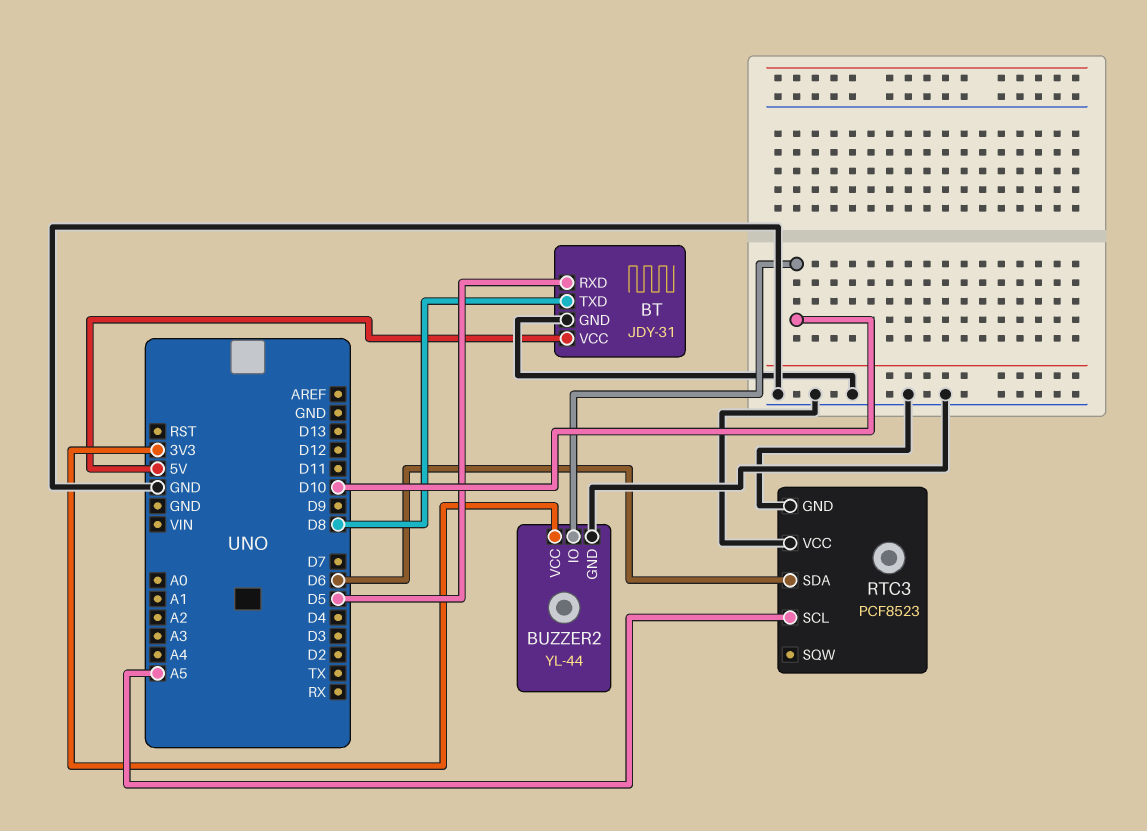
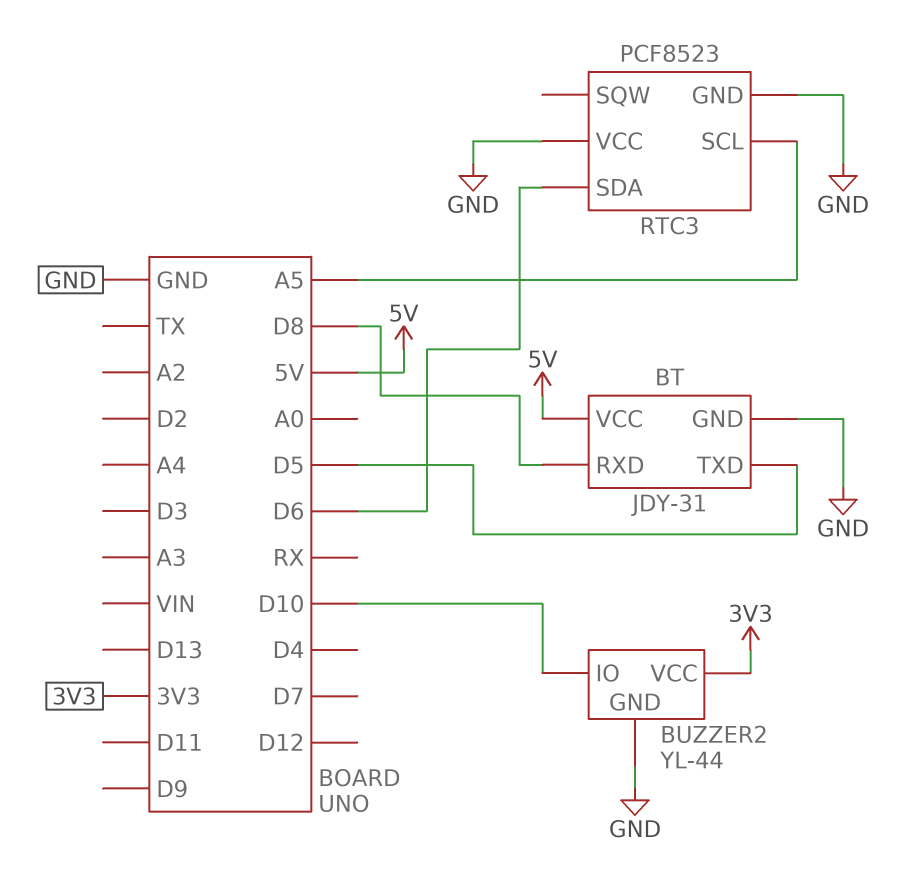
BT pin RXD: D5 -> D8
BT pin TXD: D8 -> D5

